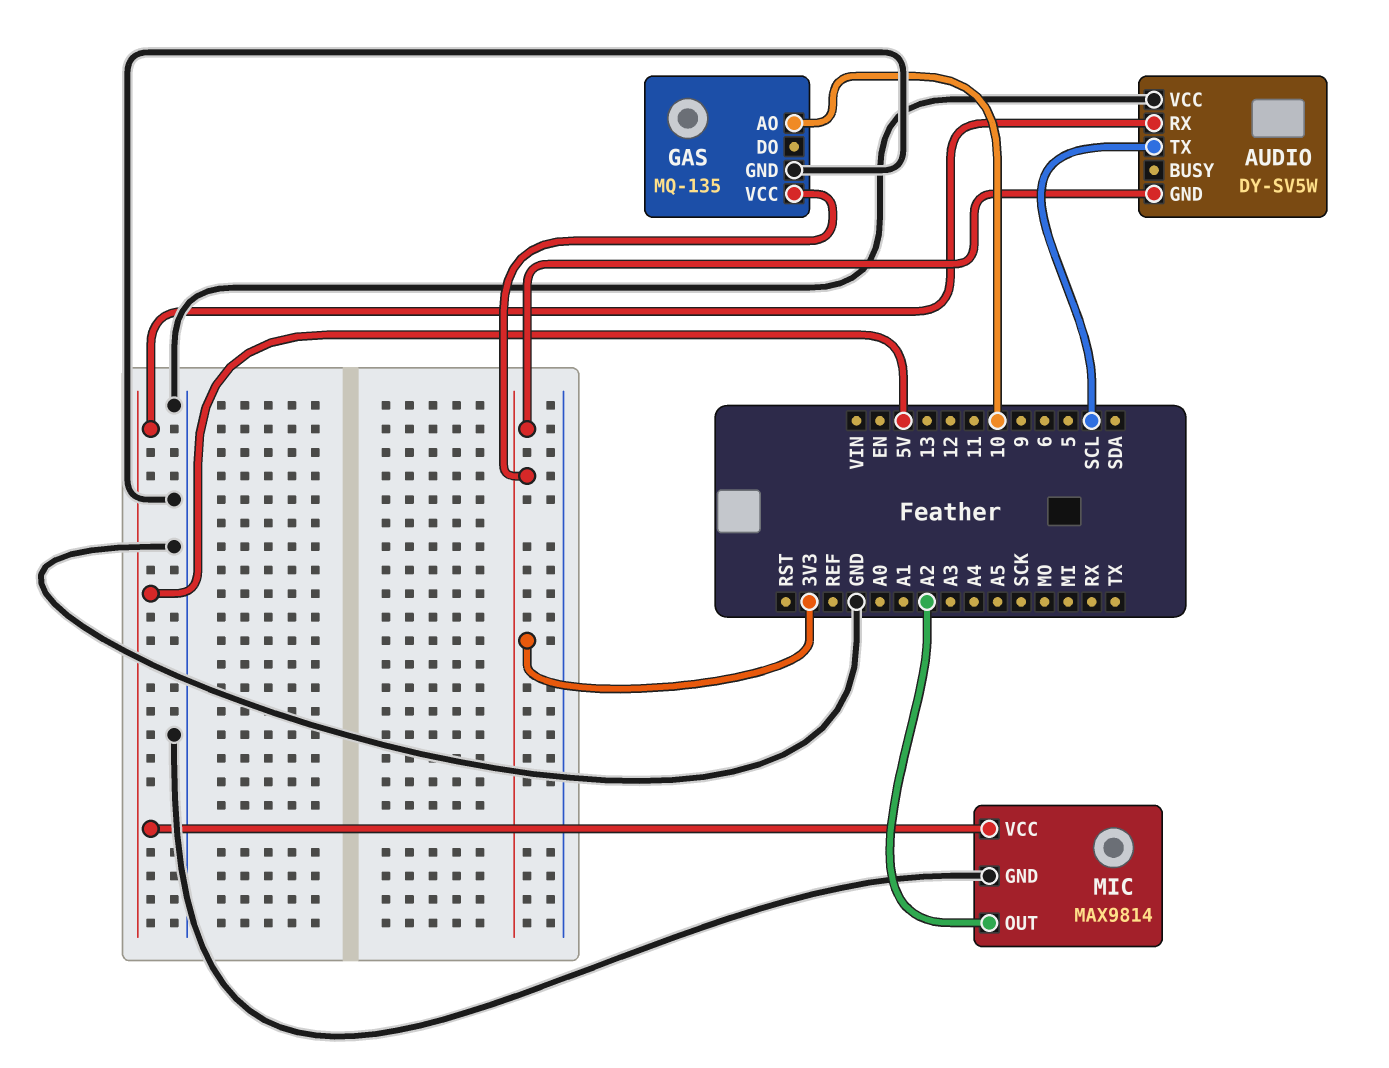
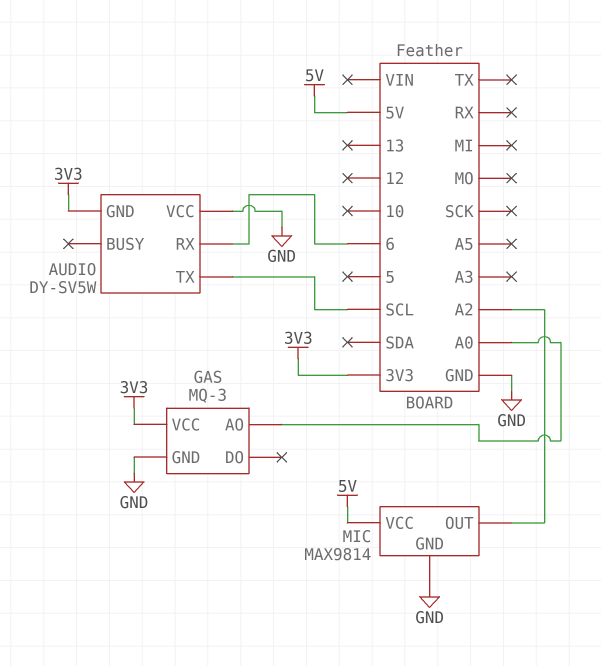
AUDIO pin RX: 5V -> 6
GAS: MQ-135 -> MQ-3
GAS pin AO: 10 -> A0

